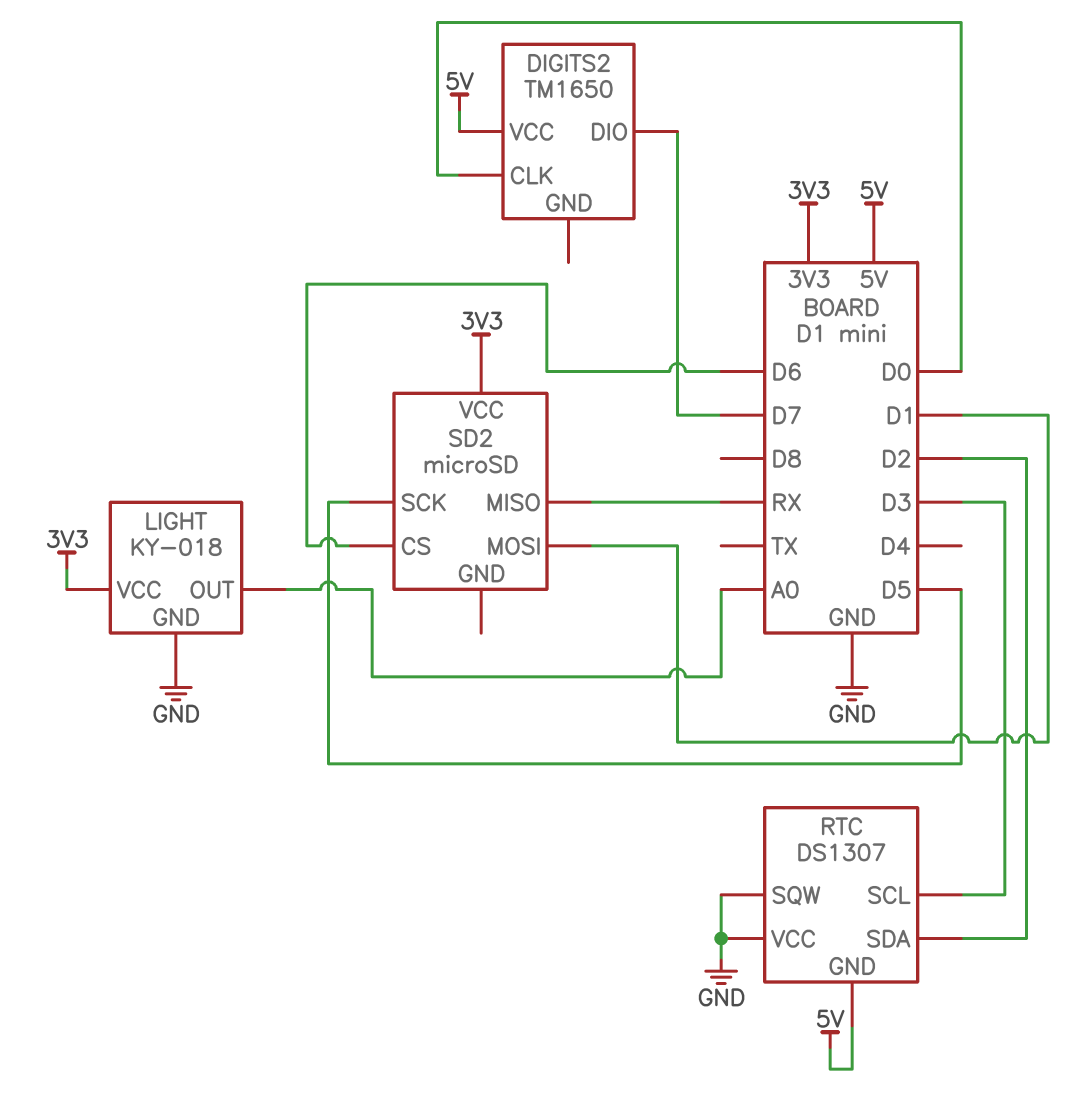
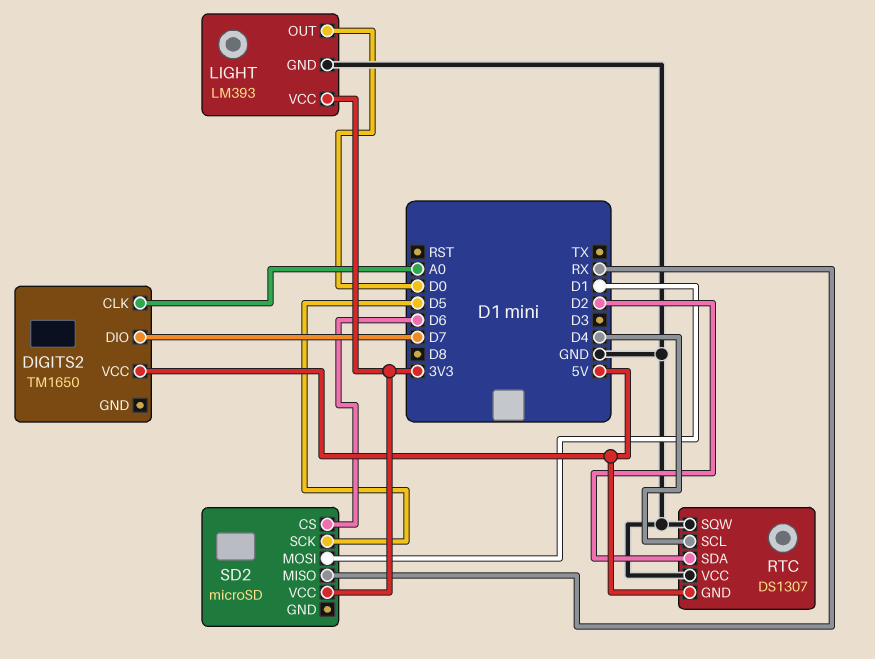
DIGITS2 pin CLK: D0 -> A0
LIGHT: KY-018 -> LM393
LIGHT pin OUT: A0 -> D0
RTC pin SCL: D3 -> D4

